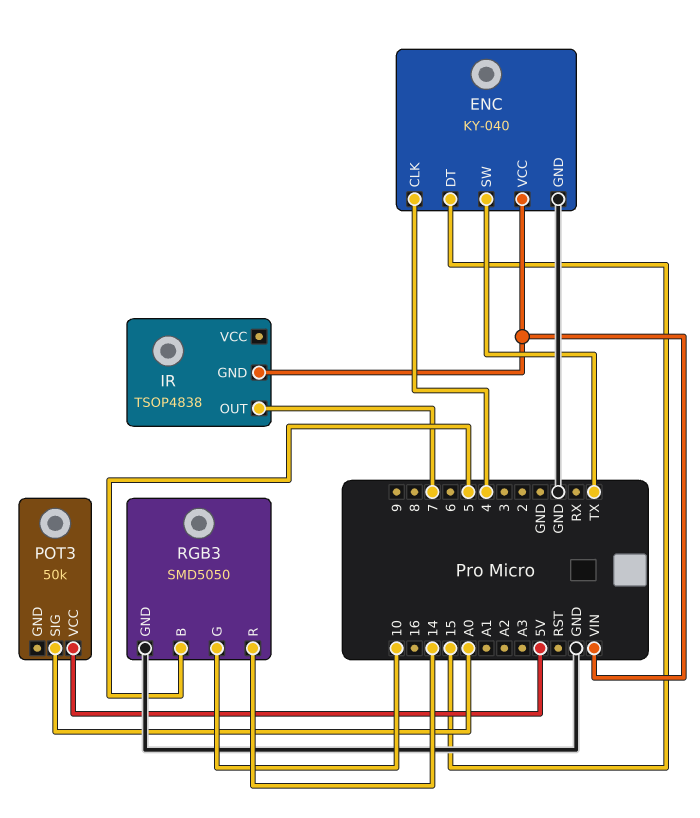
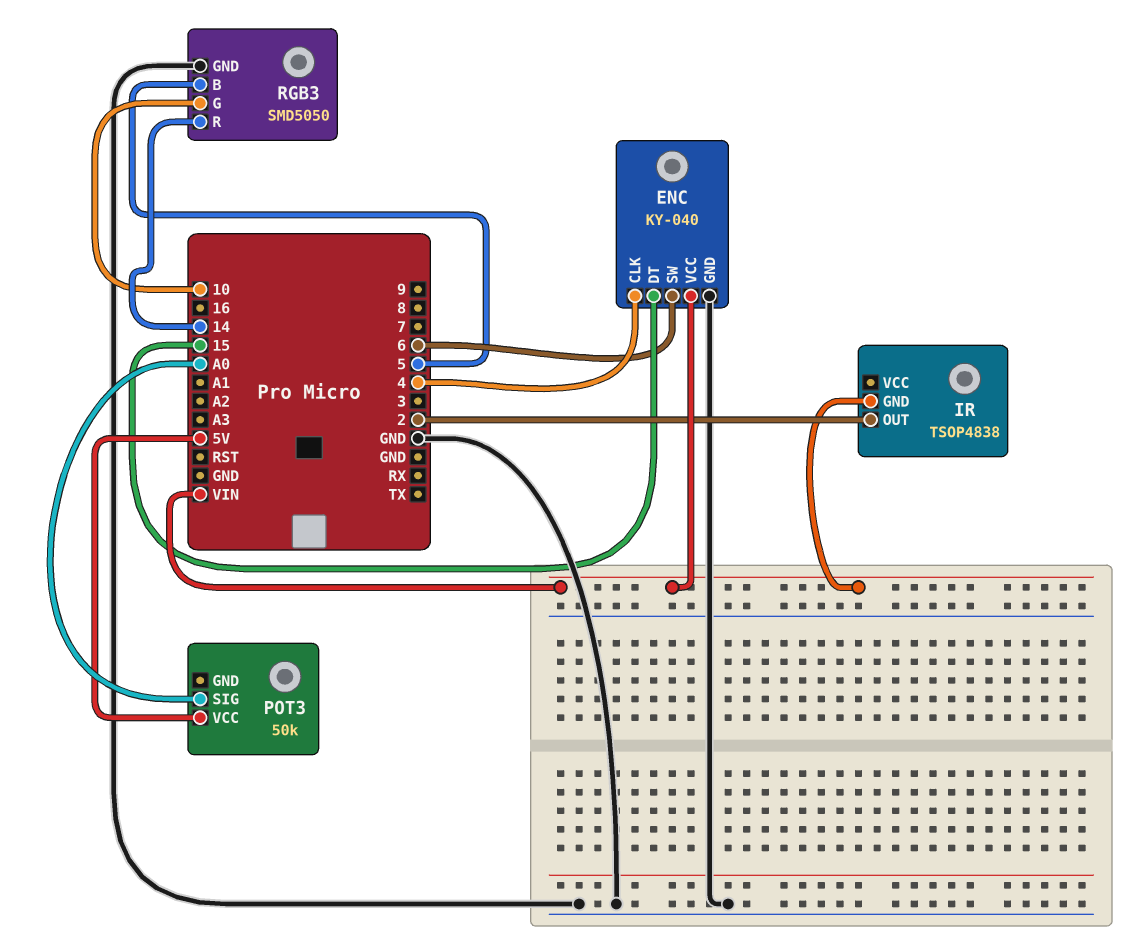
ENC pin SW: TX -> 6
IR pin OUT: 7 -> 2

